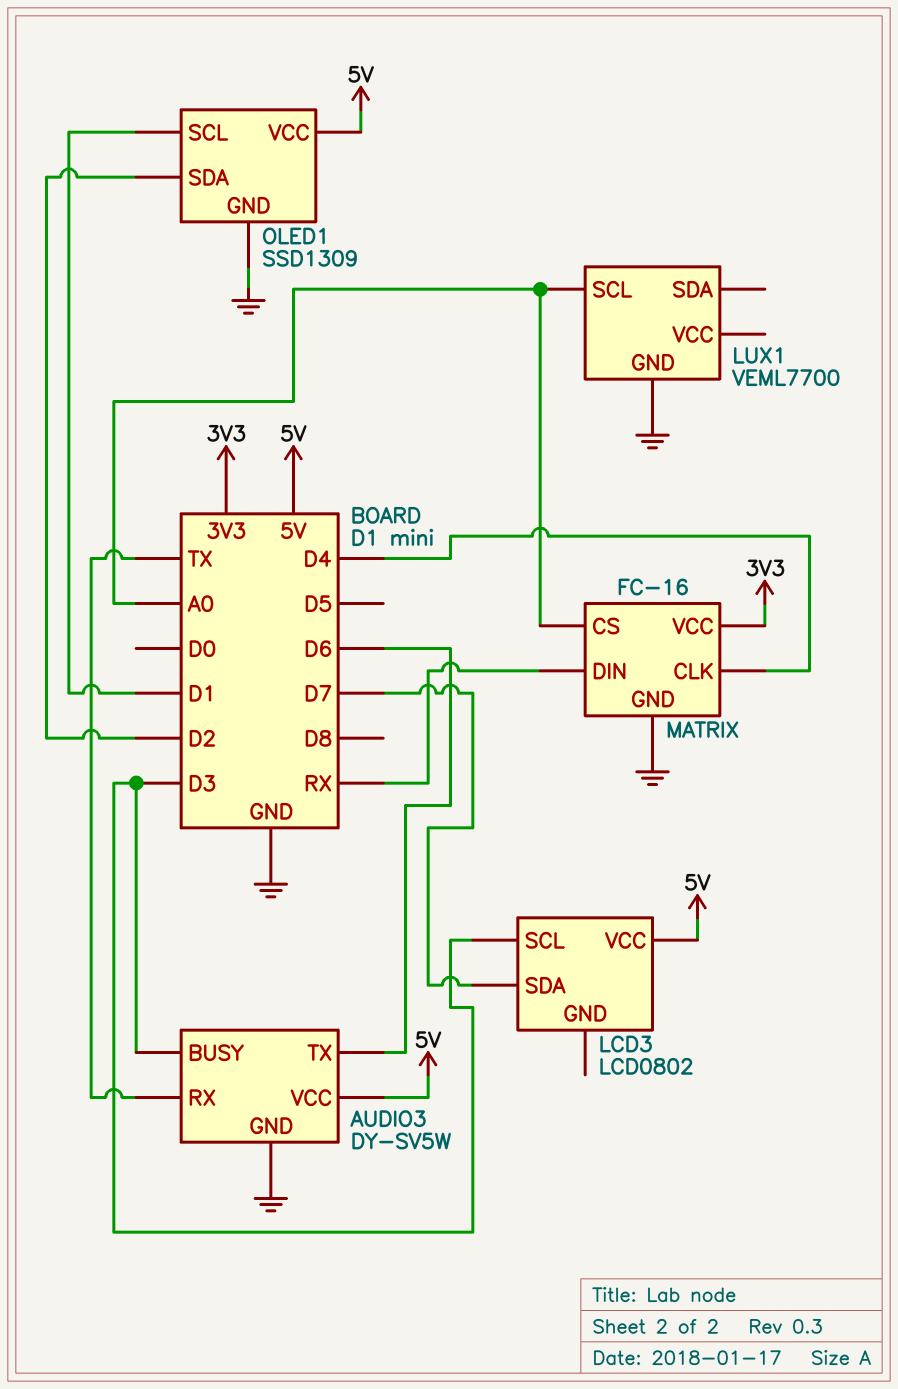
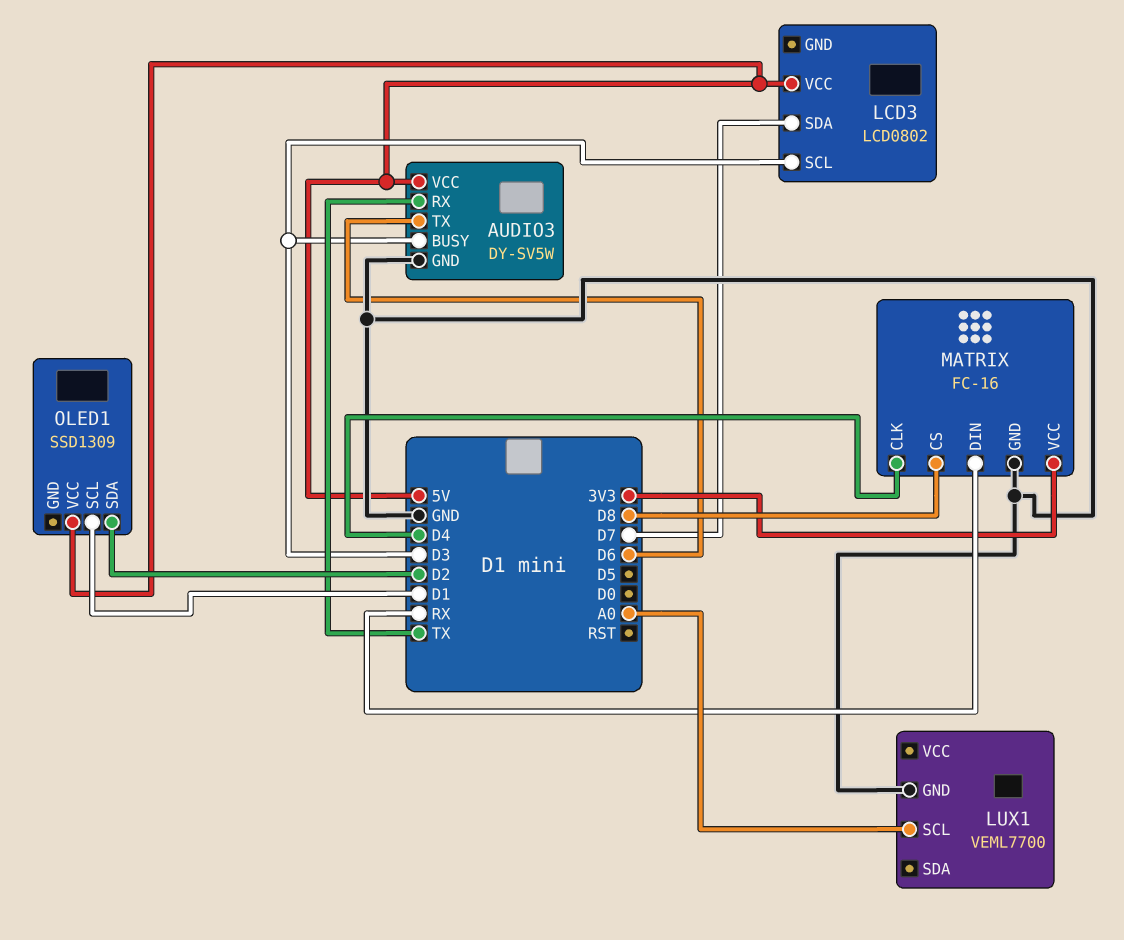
MATRIX pin CS: A0 -> D8
OLED1 pin GND: GND -> none

